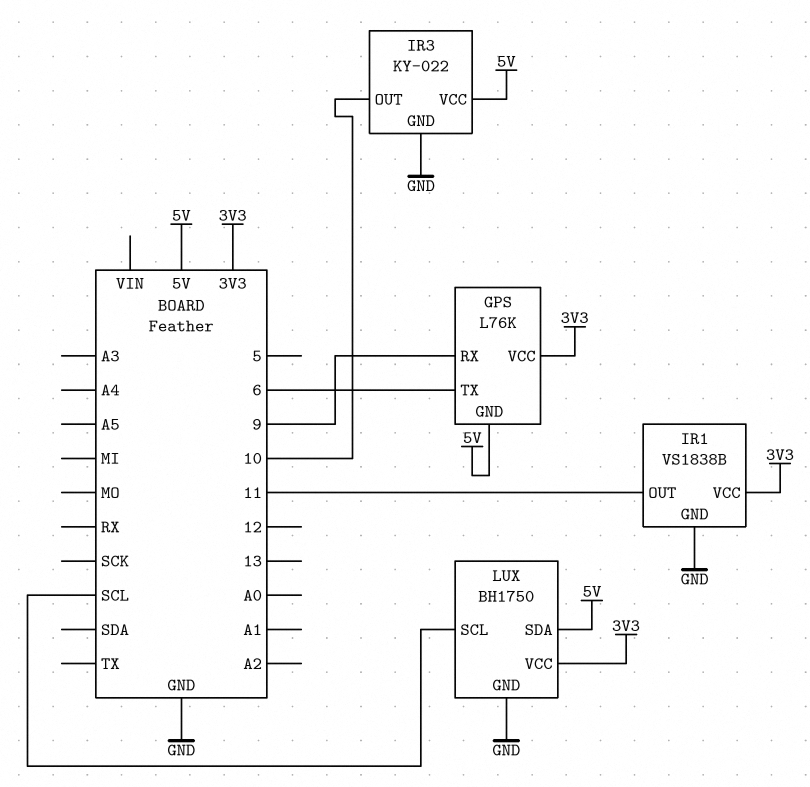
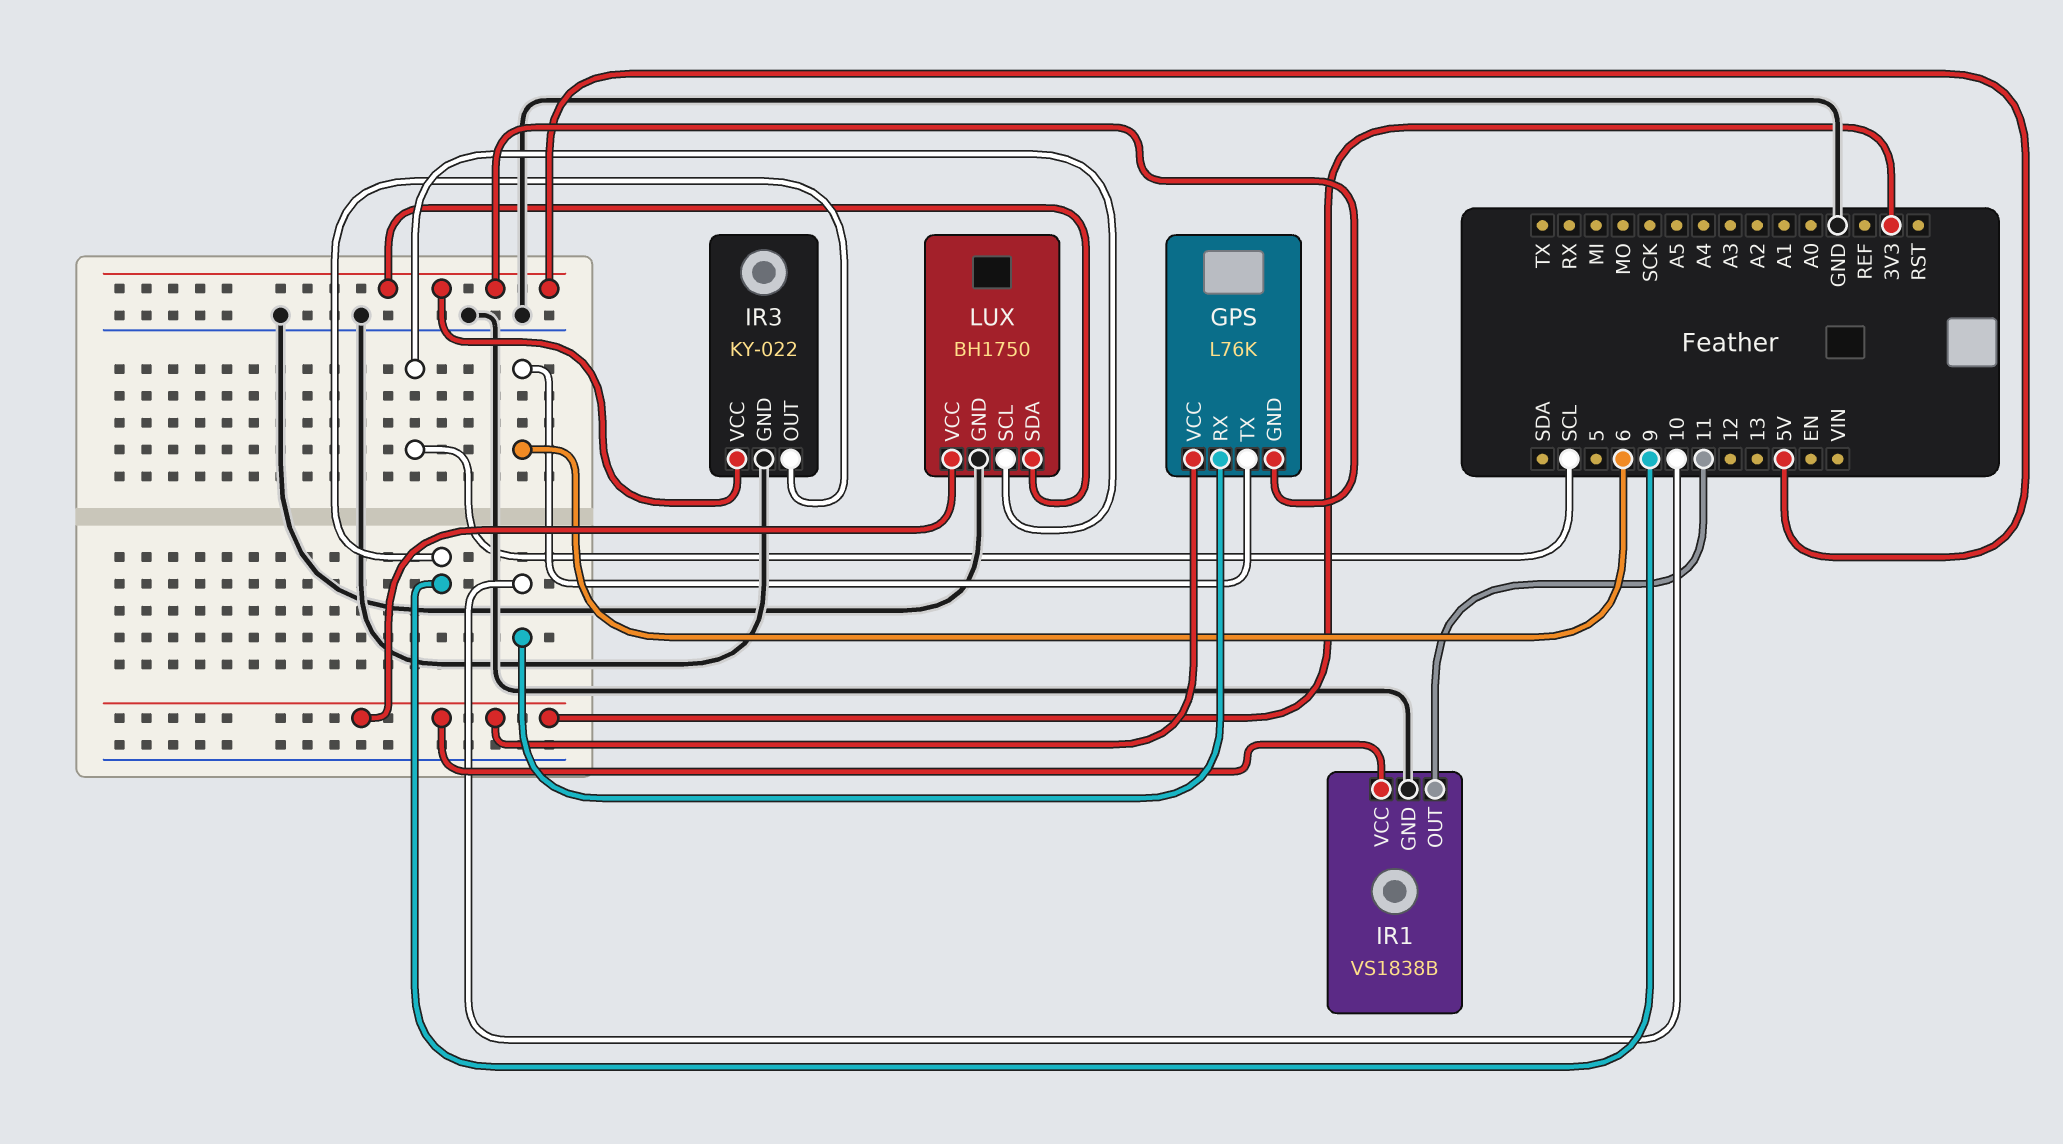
GPS pin RX: 9 -> 10
IR3 pin OUT: 10 -> 9

